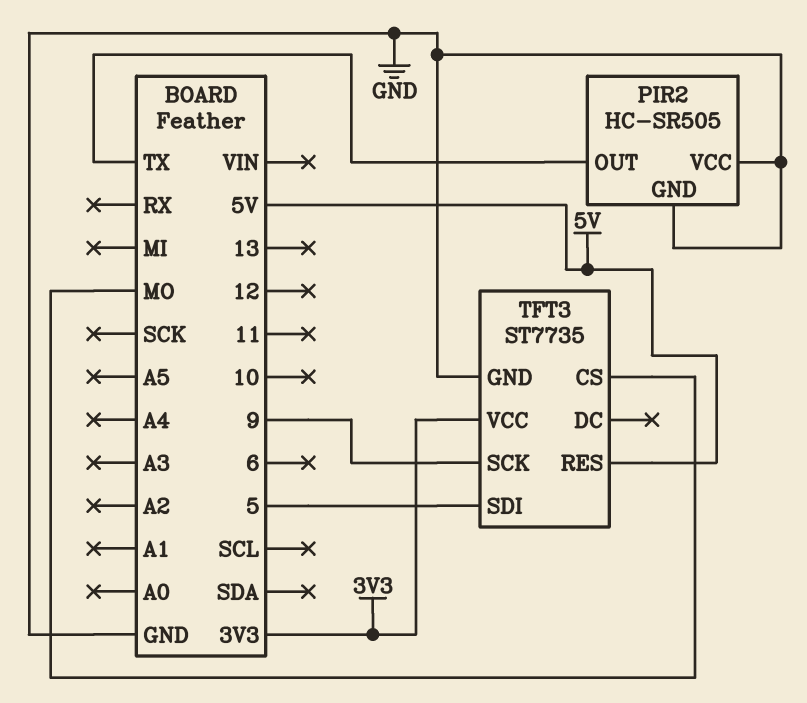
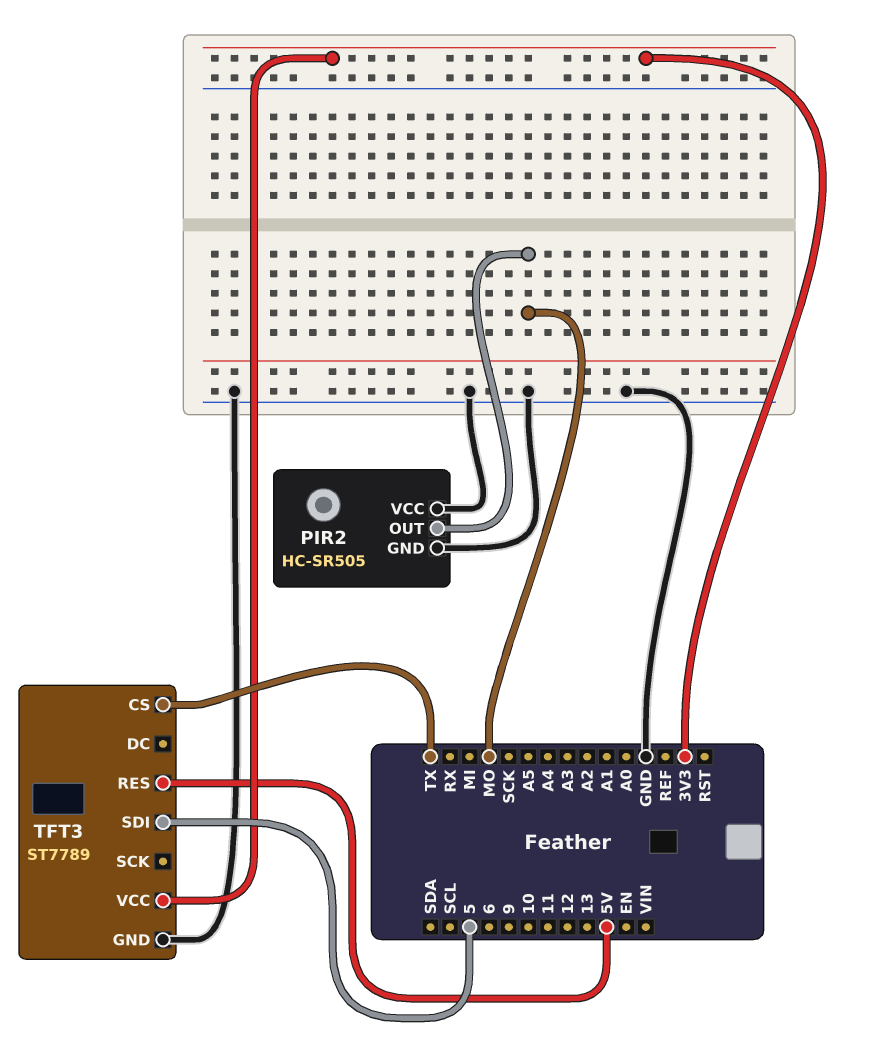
PIR2 pin OUT: TX -> MO
TFT3: ST7735 -> ST7789
TFT3 pin CS: MO -> TX
TFT3 pin SCK: 9 -> none

